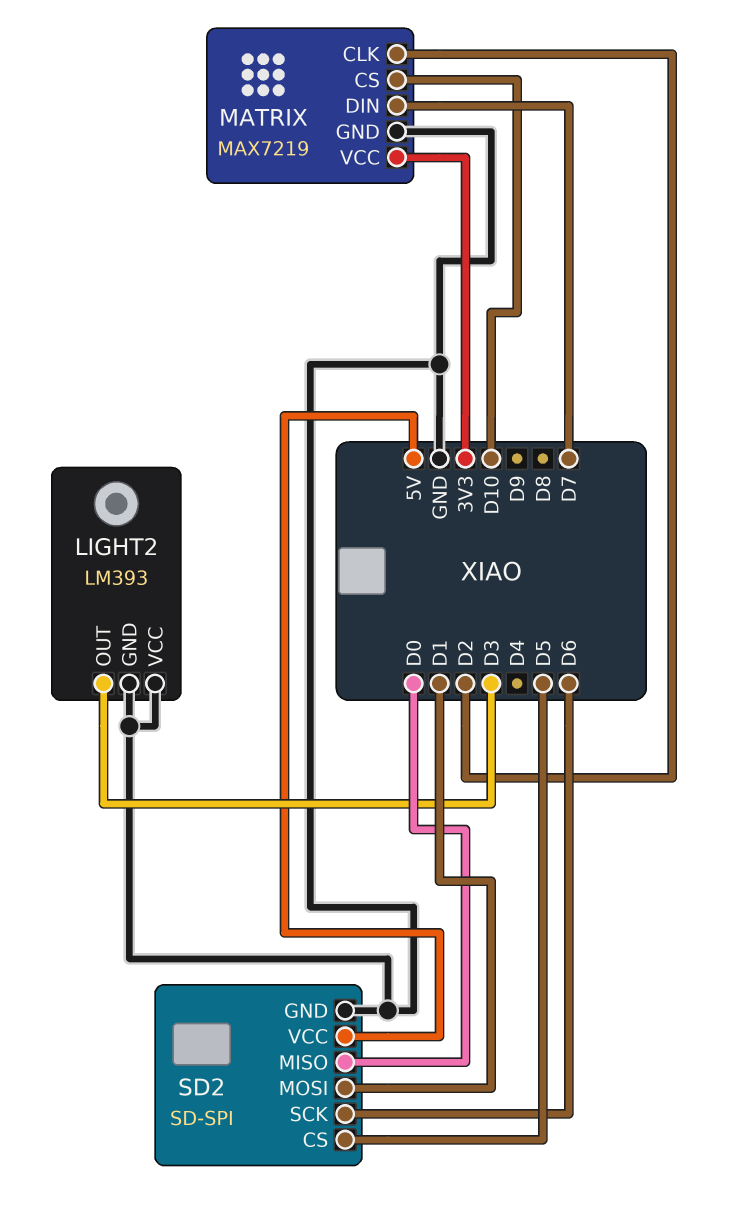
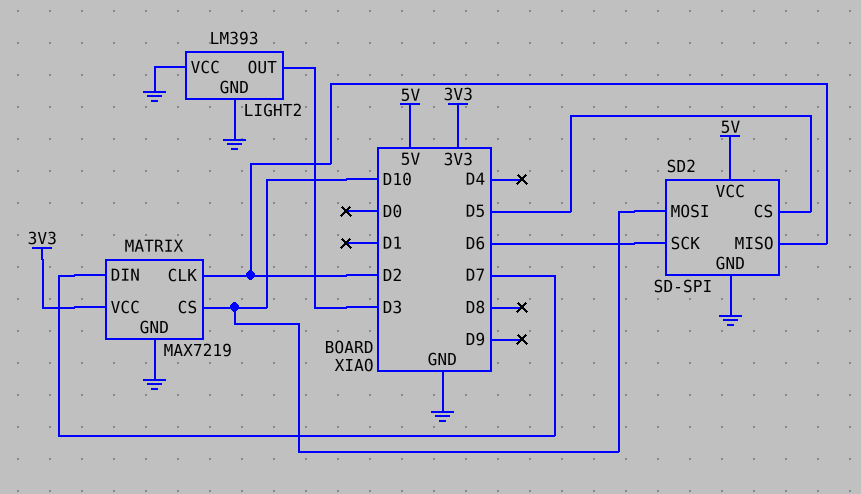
SD2 pin MISO: D0 -> D2
SD2 pin MOSI: D1 -> D10

